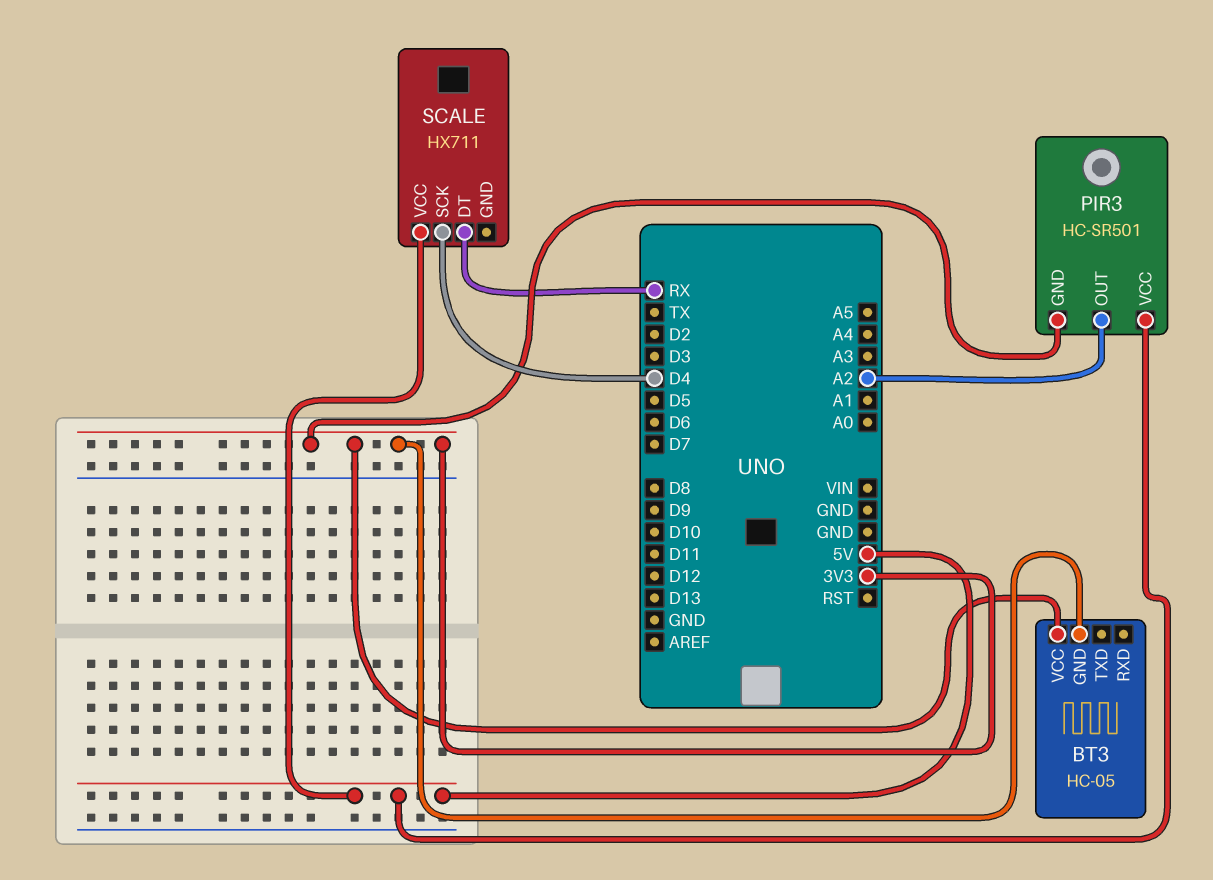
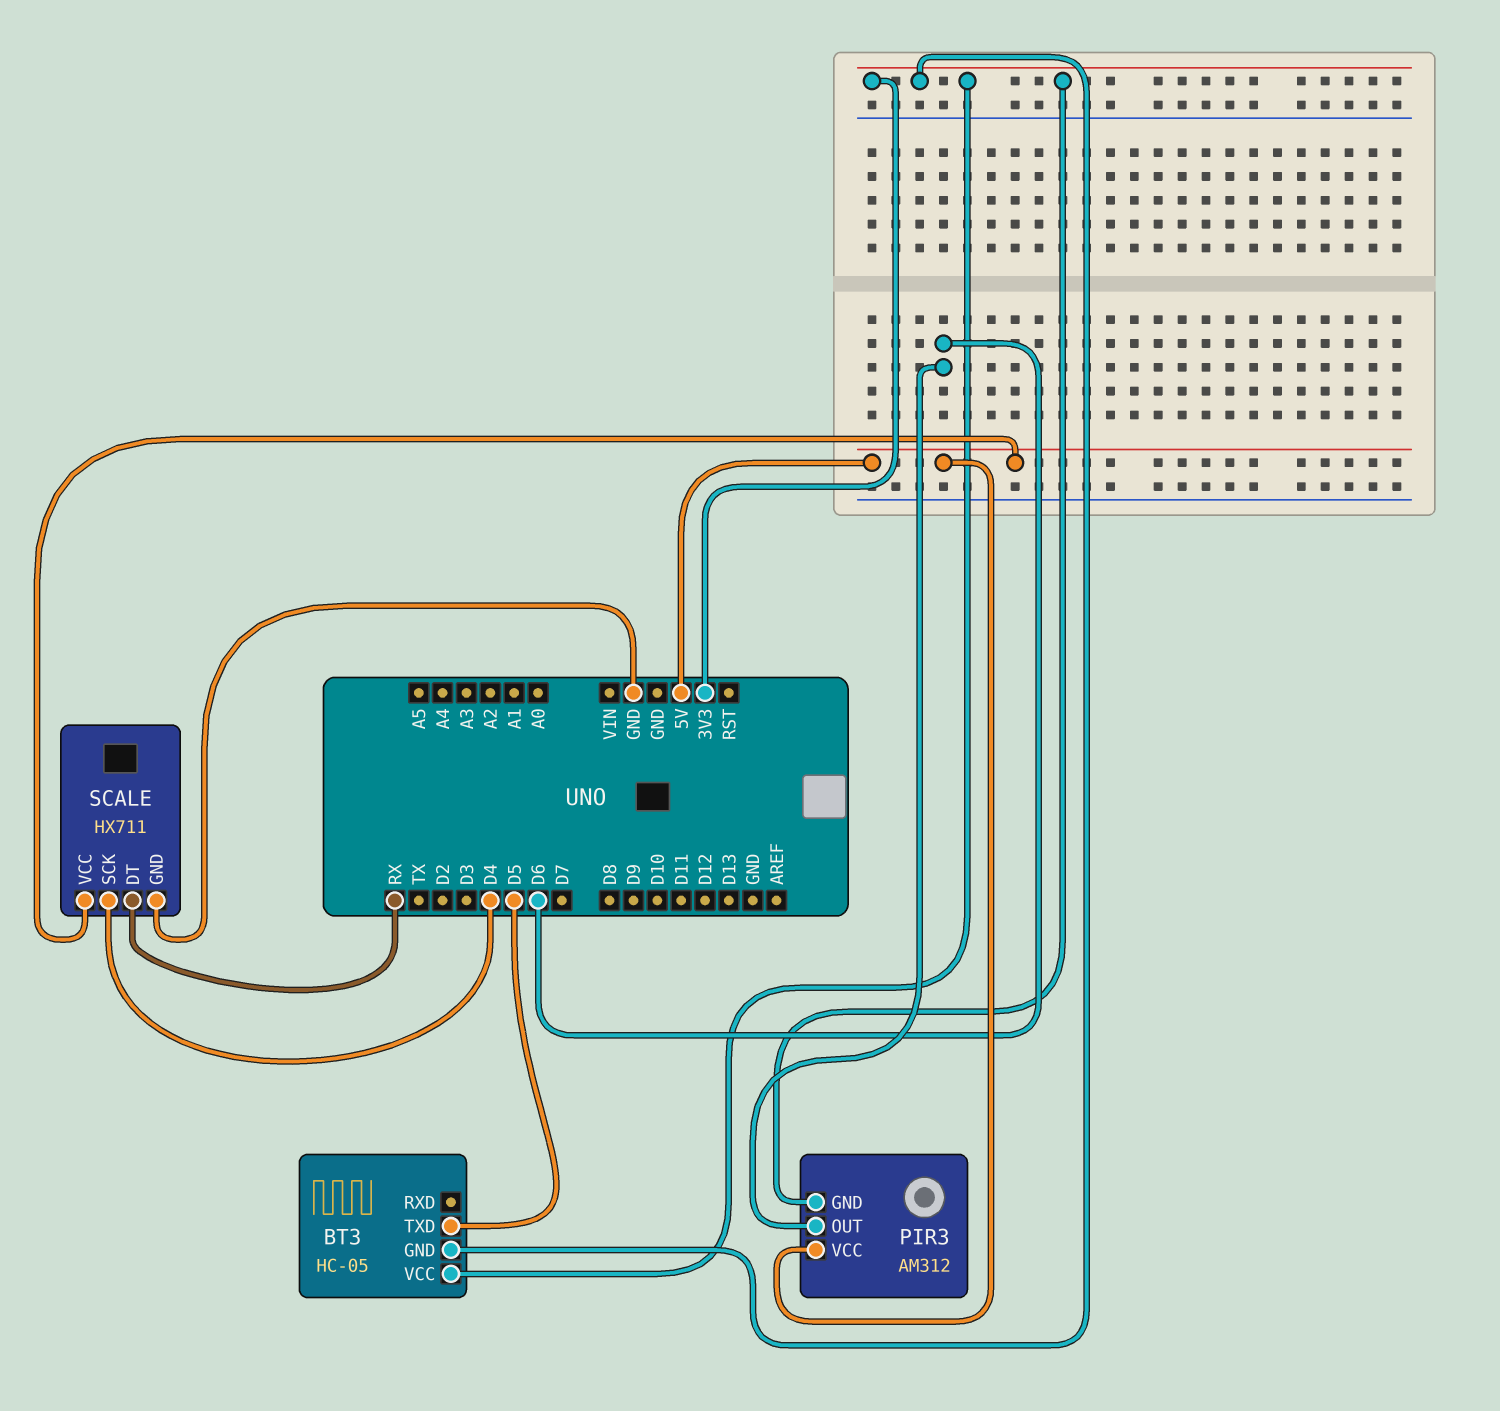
BT3 pin TXD: none -> D5
PIR3: HC-SR501 -> AM312
PIR3 pin OUT: A2 -> D6
SCALE pin GND: none -> GND

